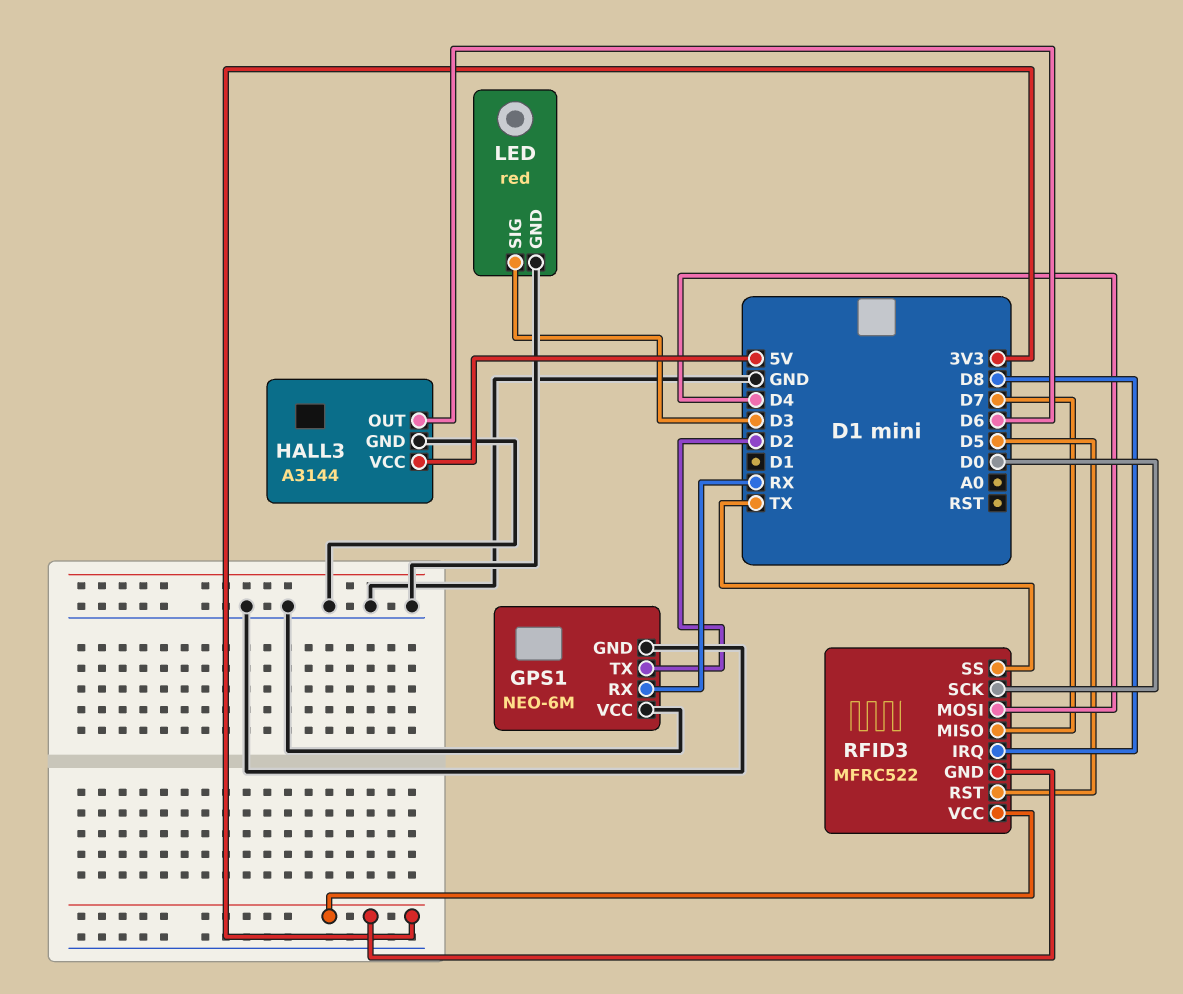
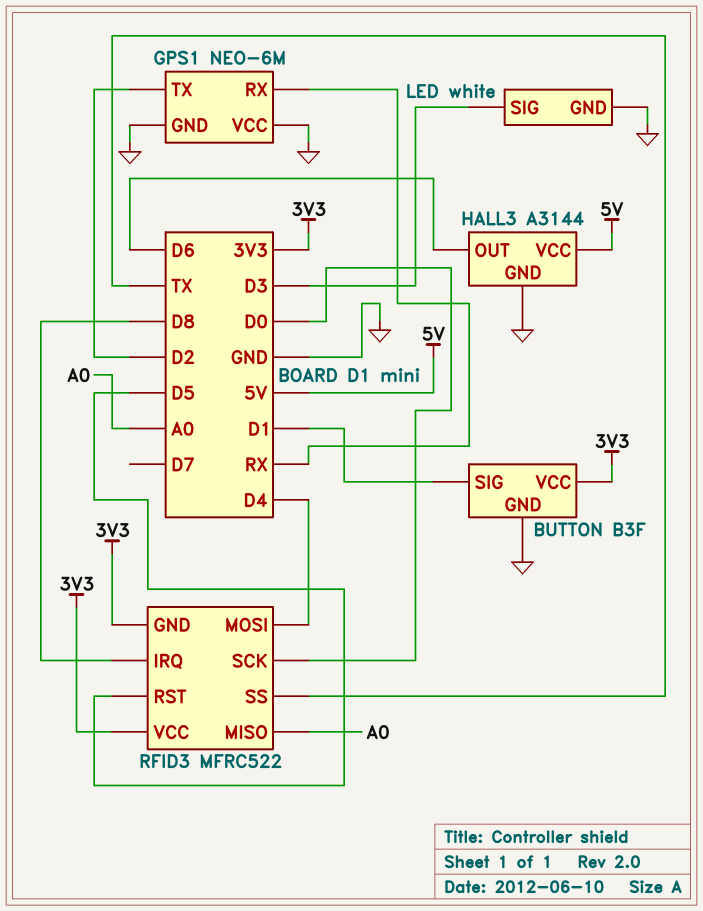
BUTTON: none -> B3F
BUTTON pin GND: none -> GND
BUTTON pin SIG: none -> D1
BUTTON pin VCC: none -> 3V3
LED: red -> white
RFID3 pin MISO: D7 -> A0

